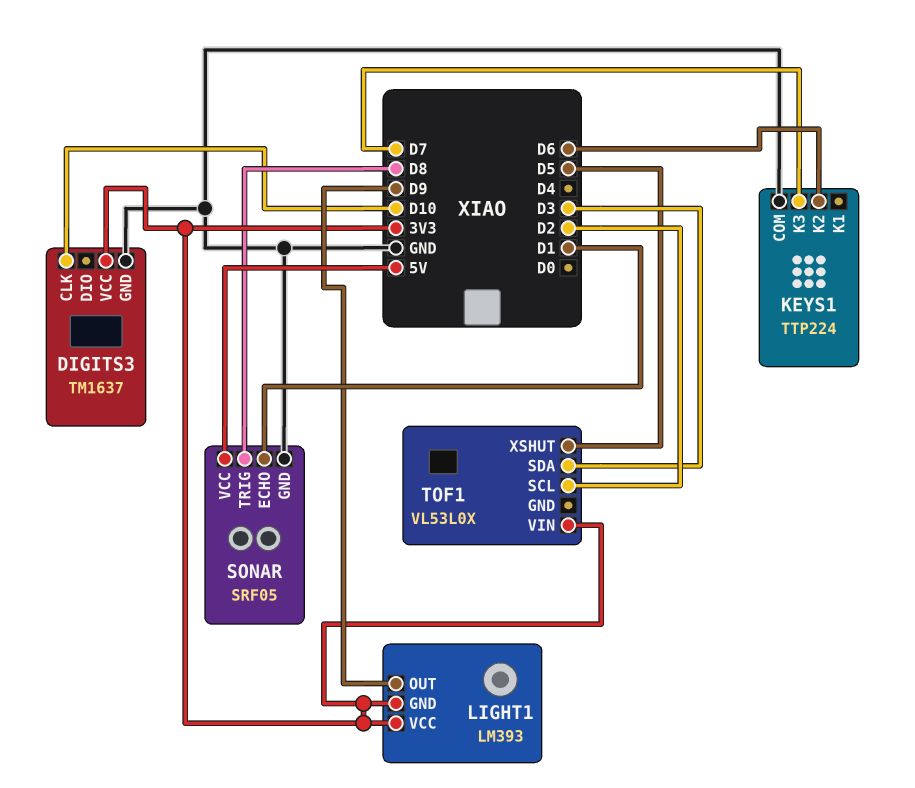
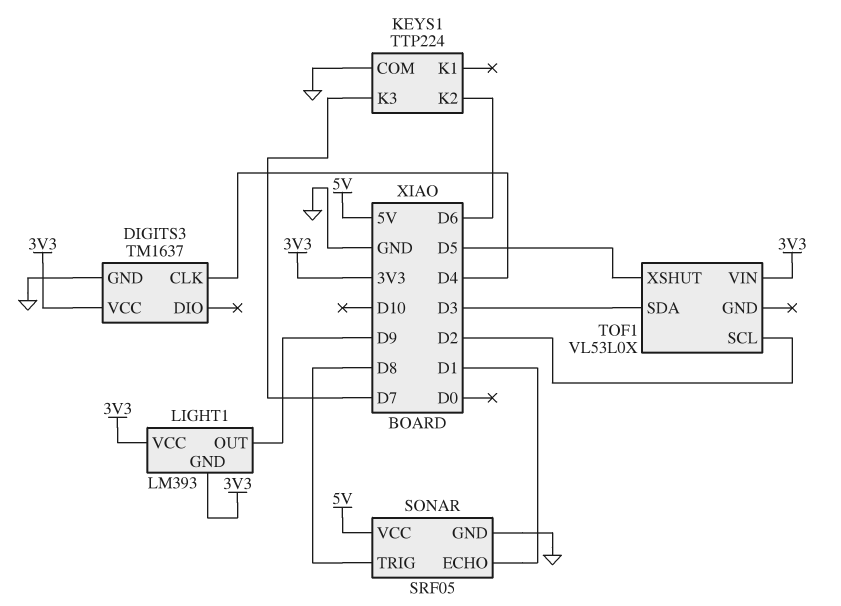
DIGITS3 pin CLK: D10 -> D4

